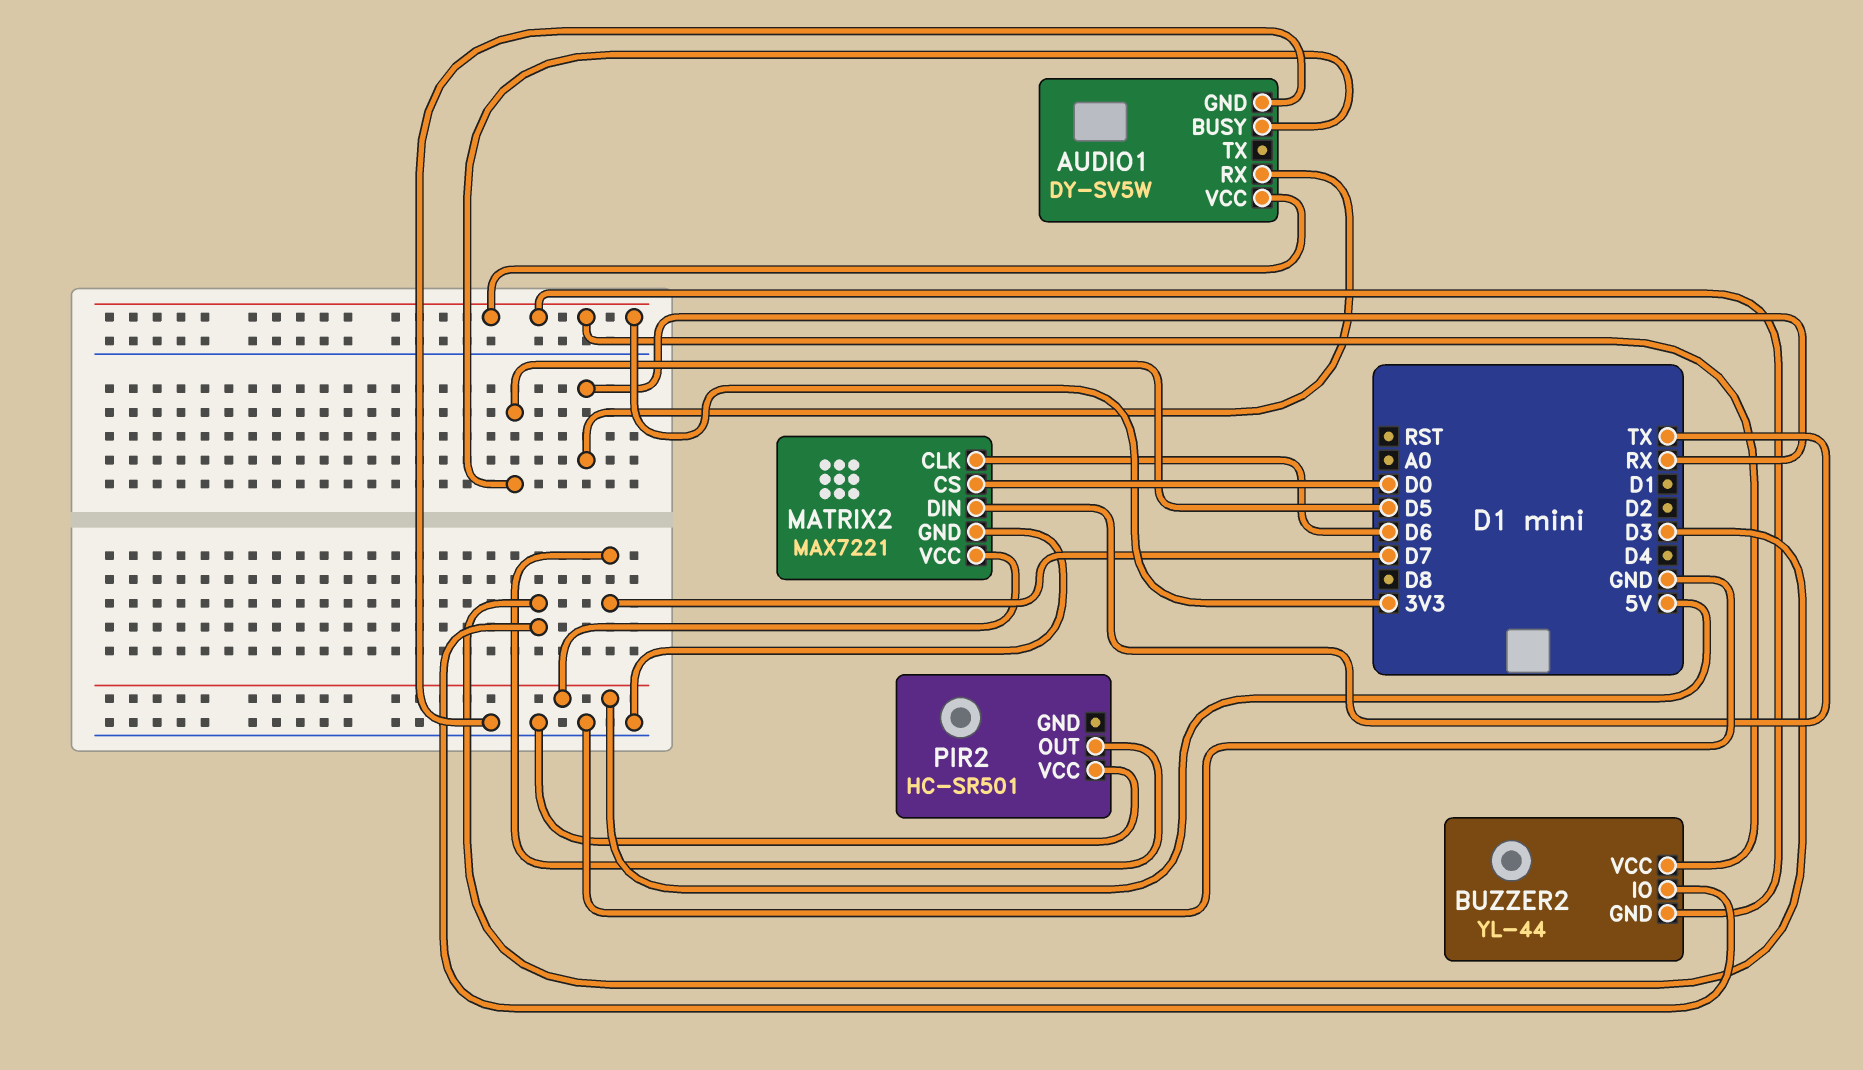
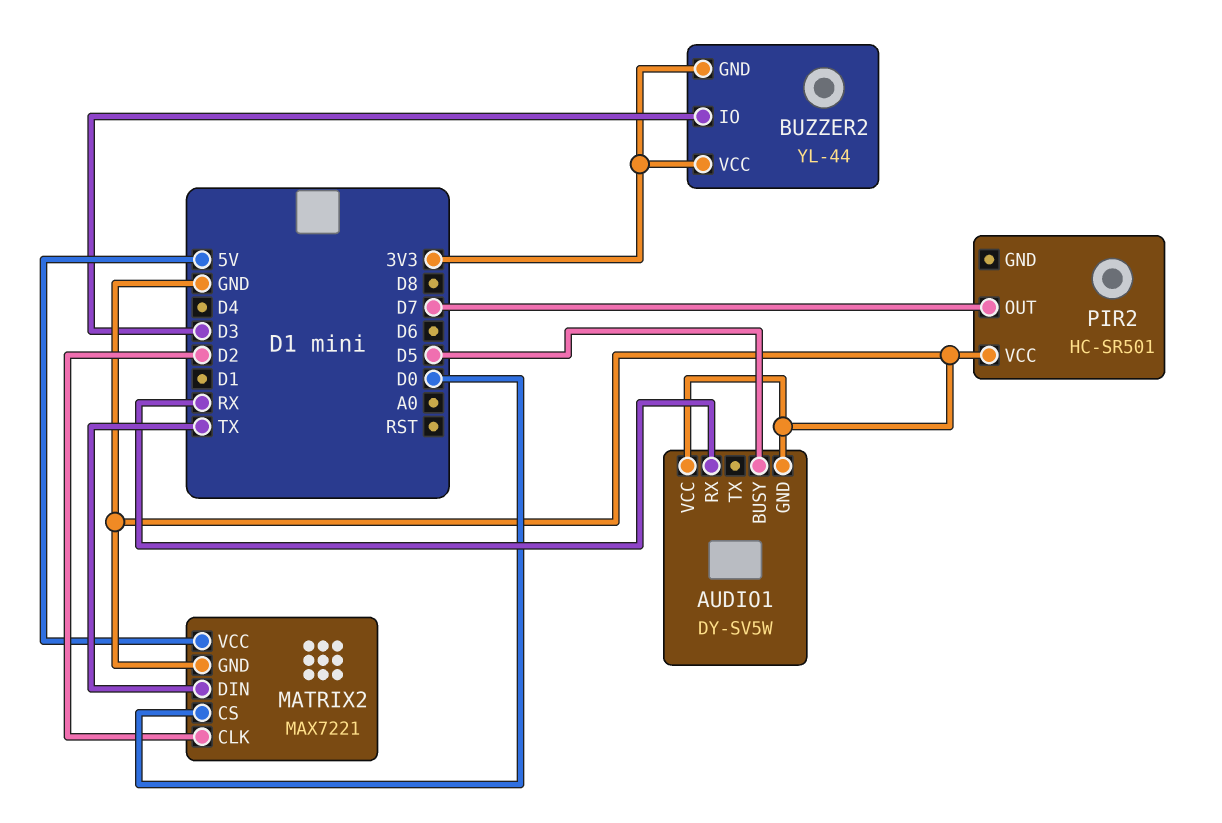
AUDIO1 pin VCC: 3V3 -> GND
MATRIX2 pin CLK: D6 -> D2

